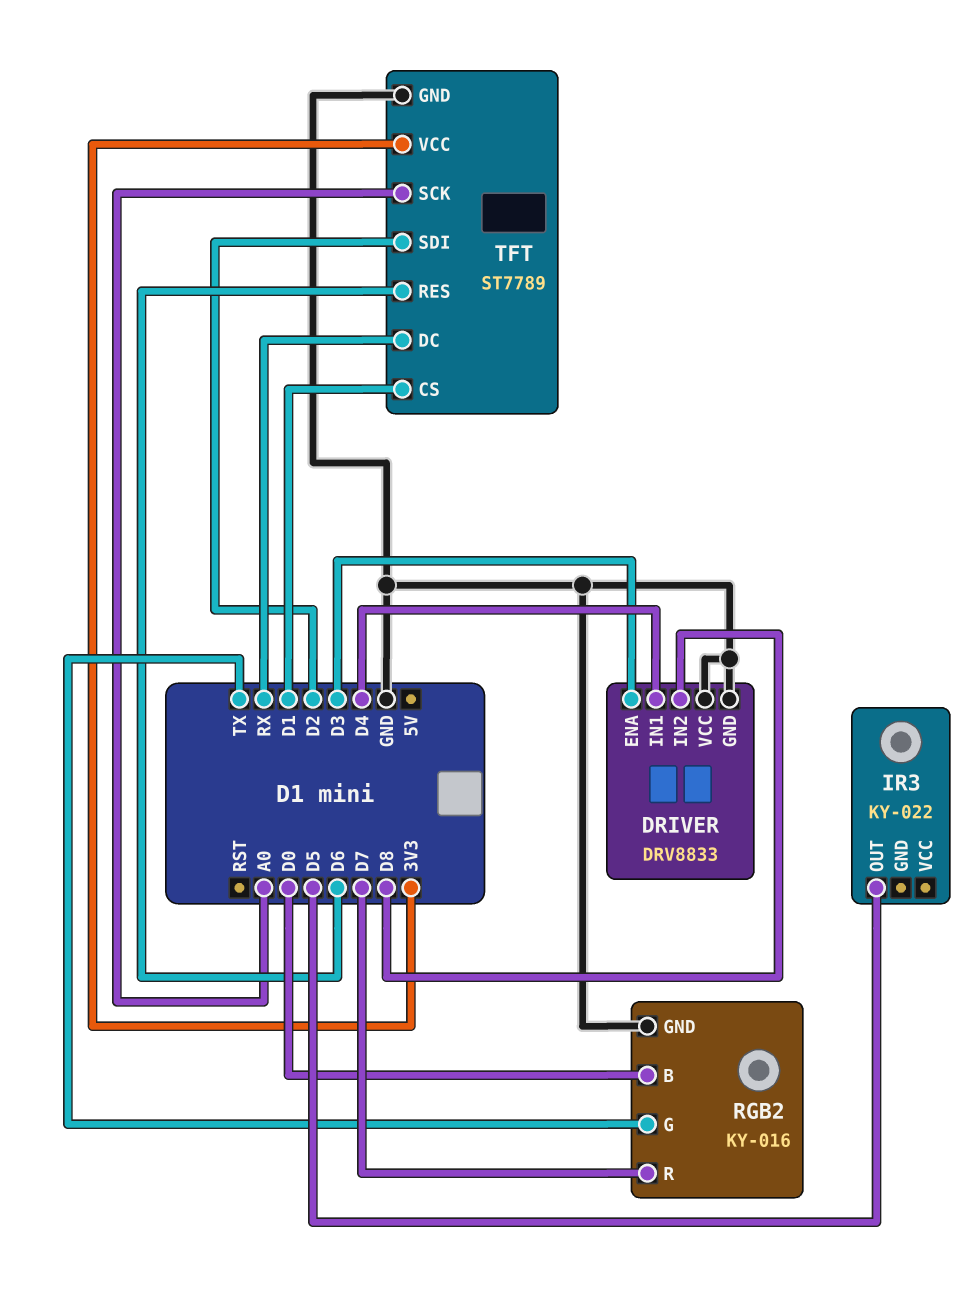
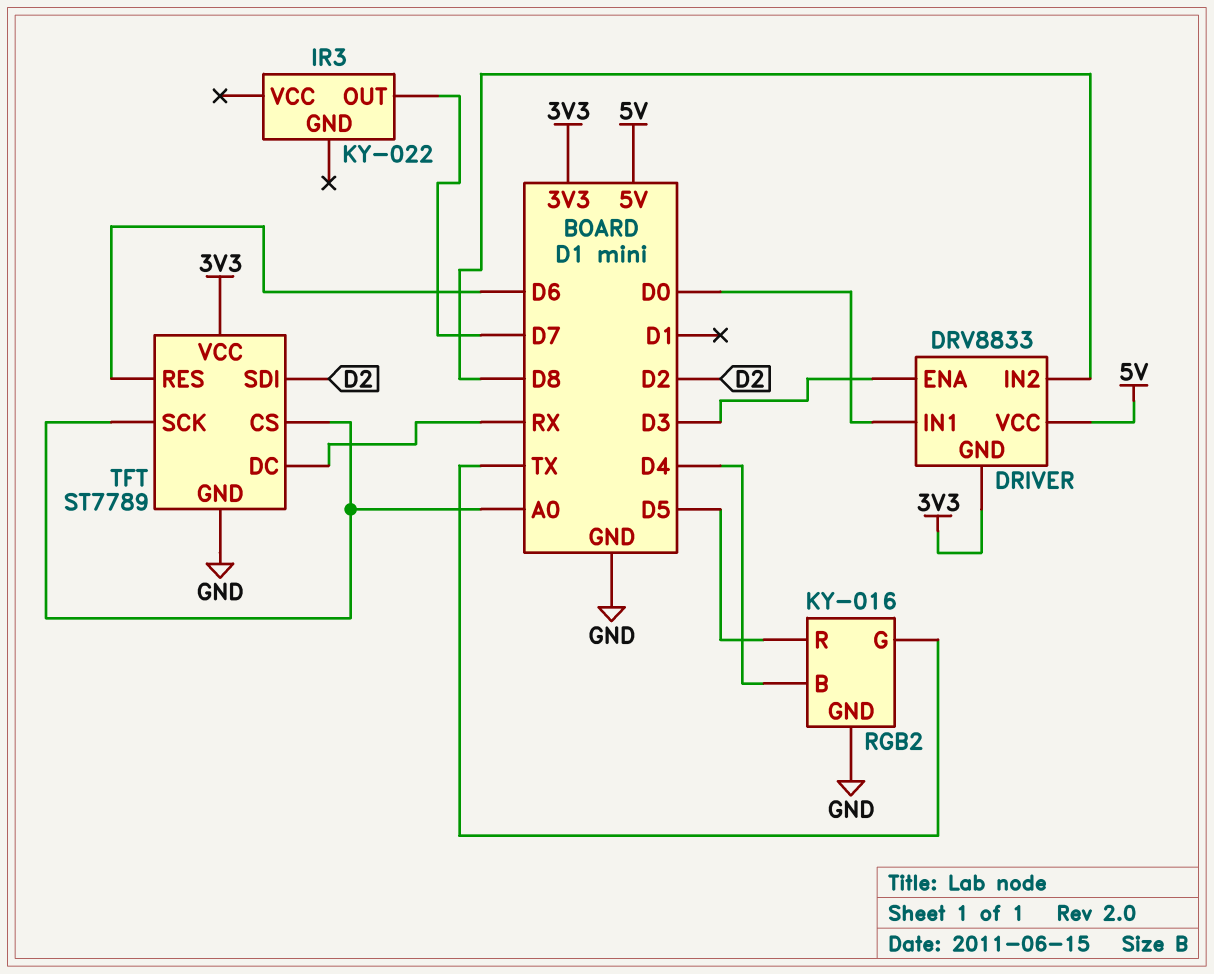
DRIVER pin GND: GND -> 3V3
DRIVER pin IN1: D4 -> D0
DRIVER pin VCC: GND -> 5V
IR3 pin OUT: D5 -> D7
RGB2 pin B: D0 -> D4
RGB2 pin R: D7 -> D5
TFT pin CS: D1 -> A0

